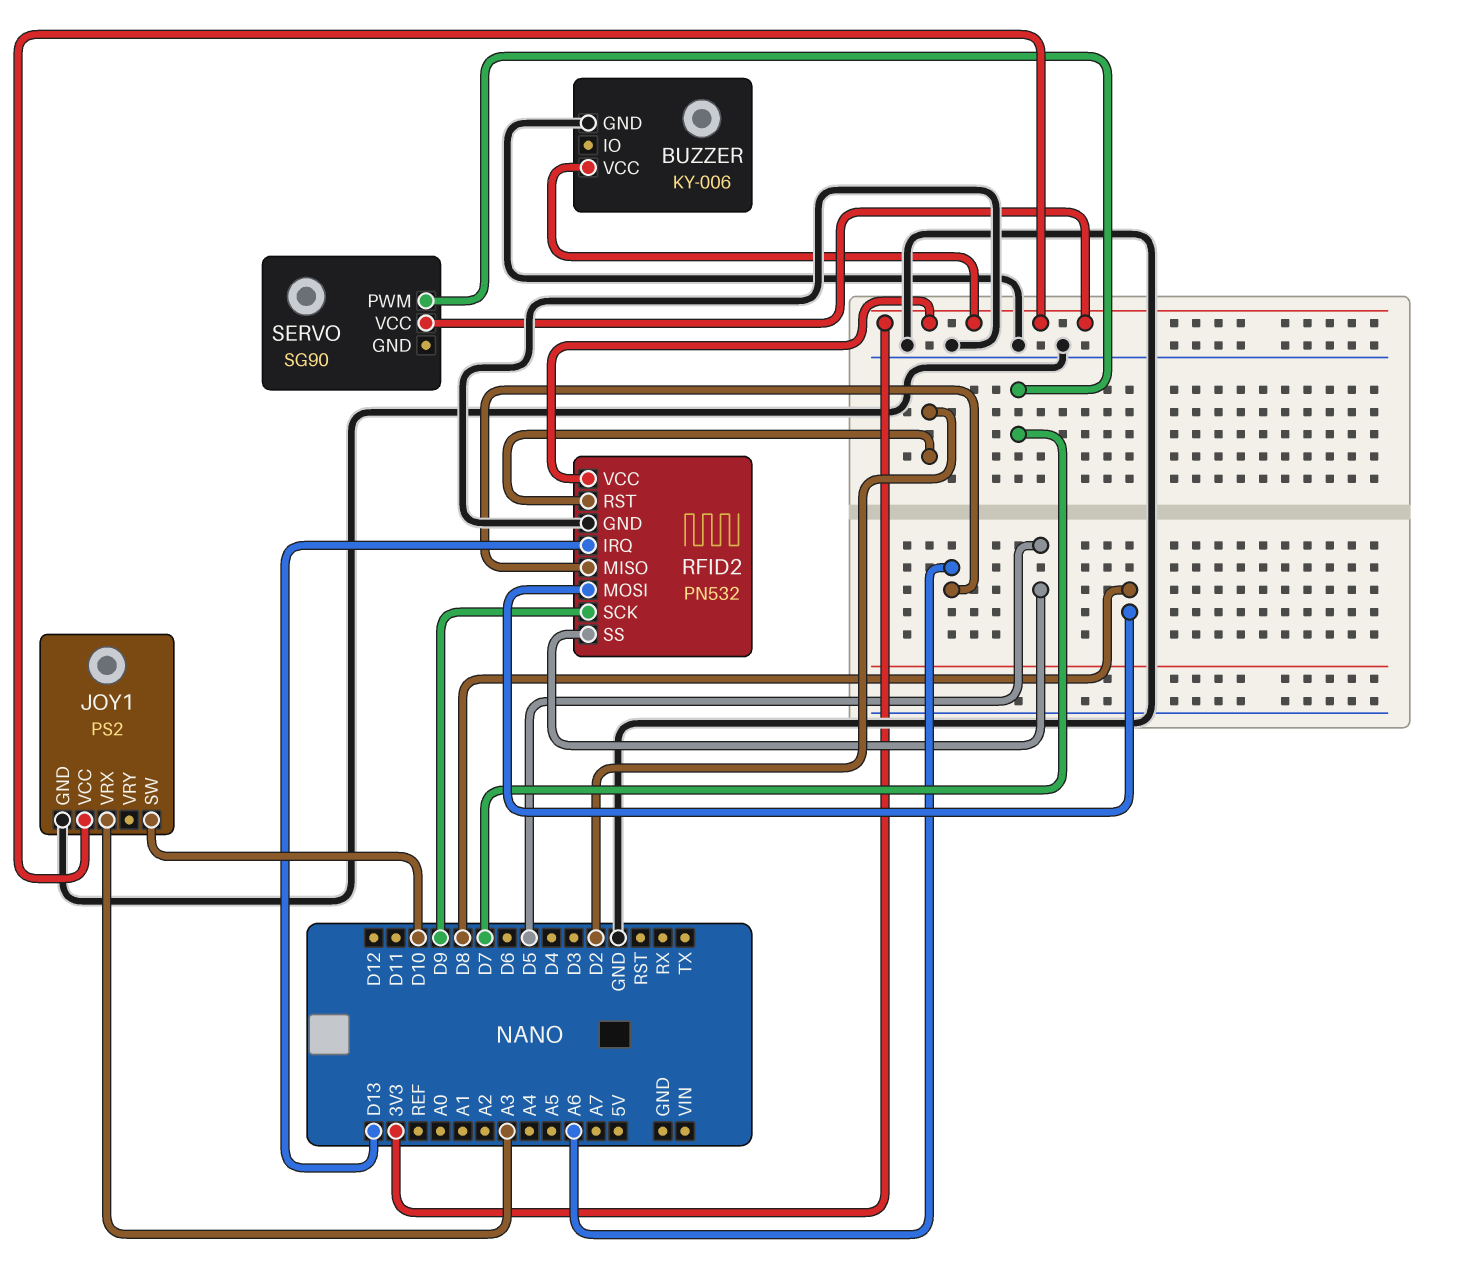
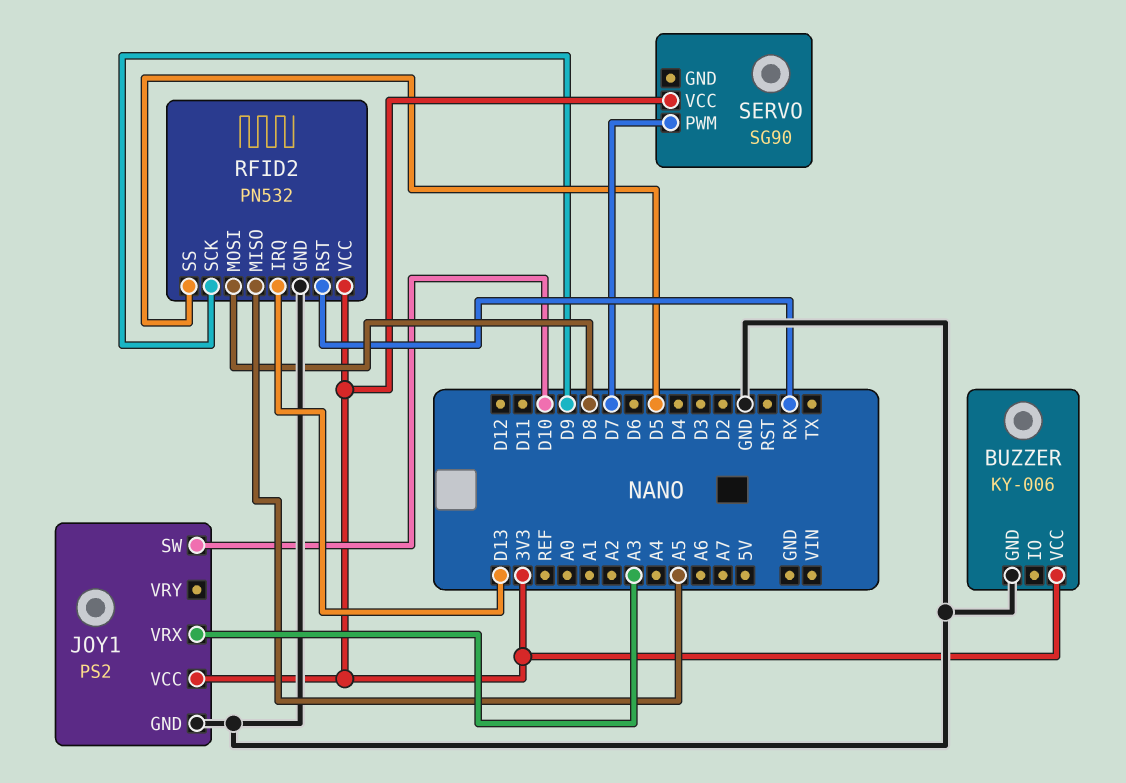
RFID2 pin MISO: A6 -> A5
RFID2 pin RST: D2 -> RX

